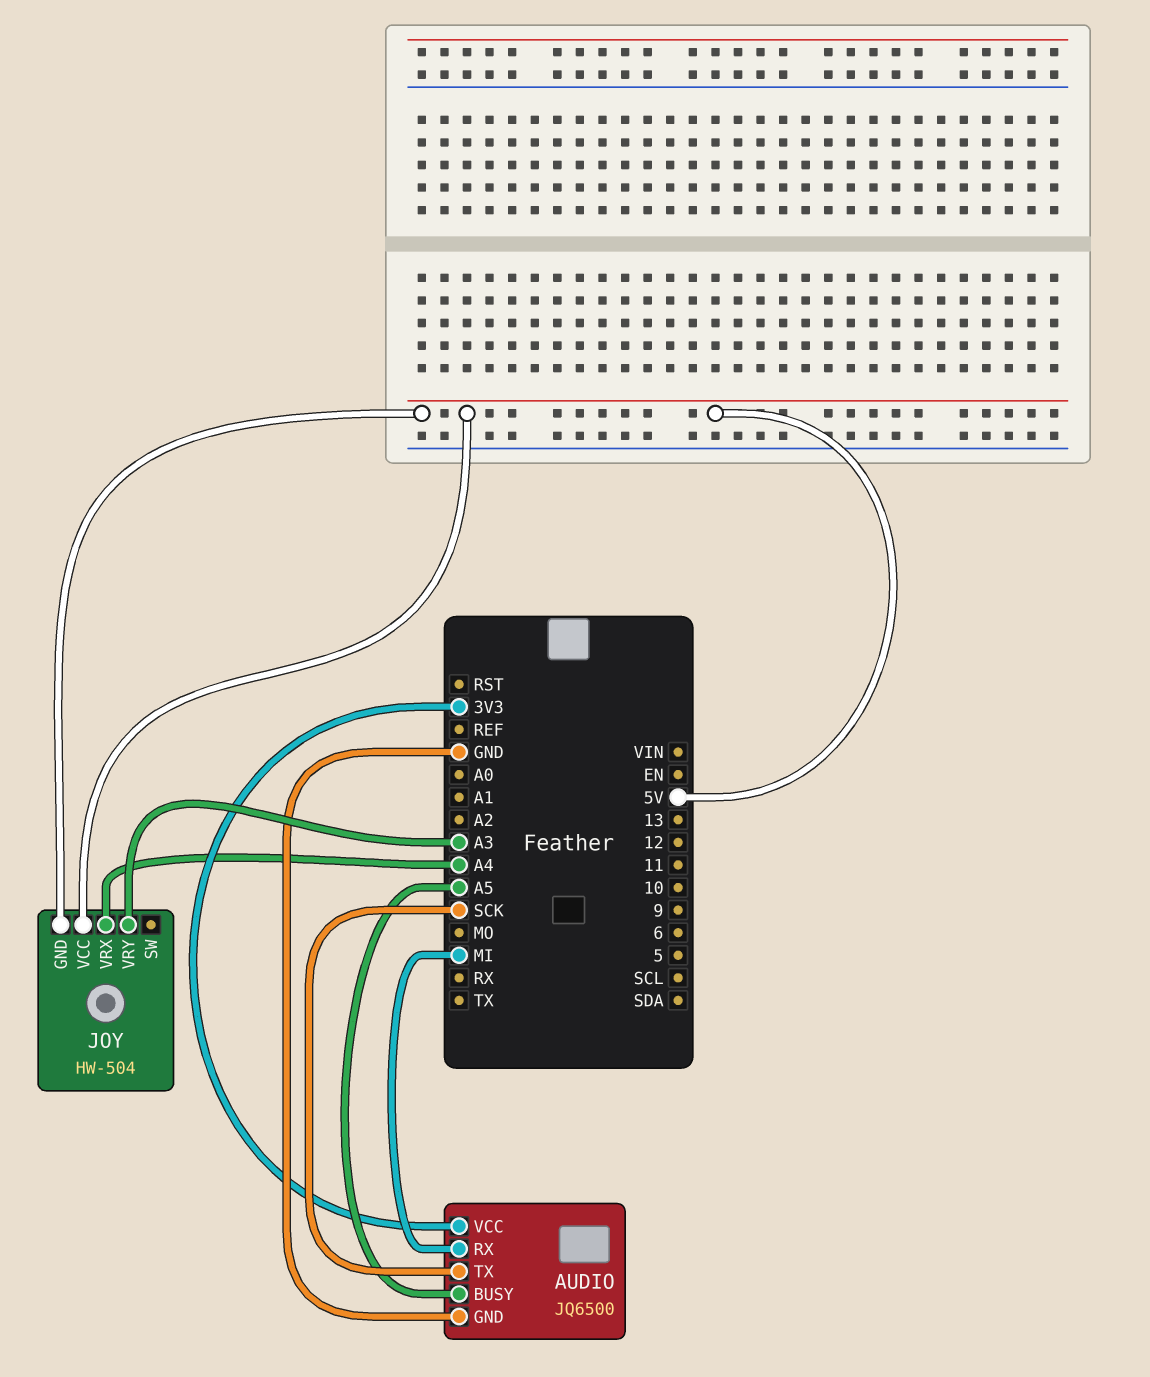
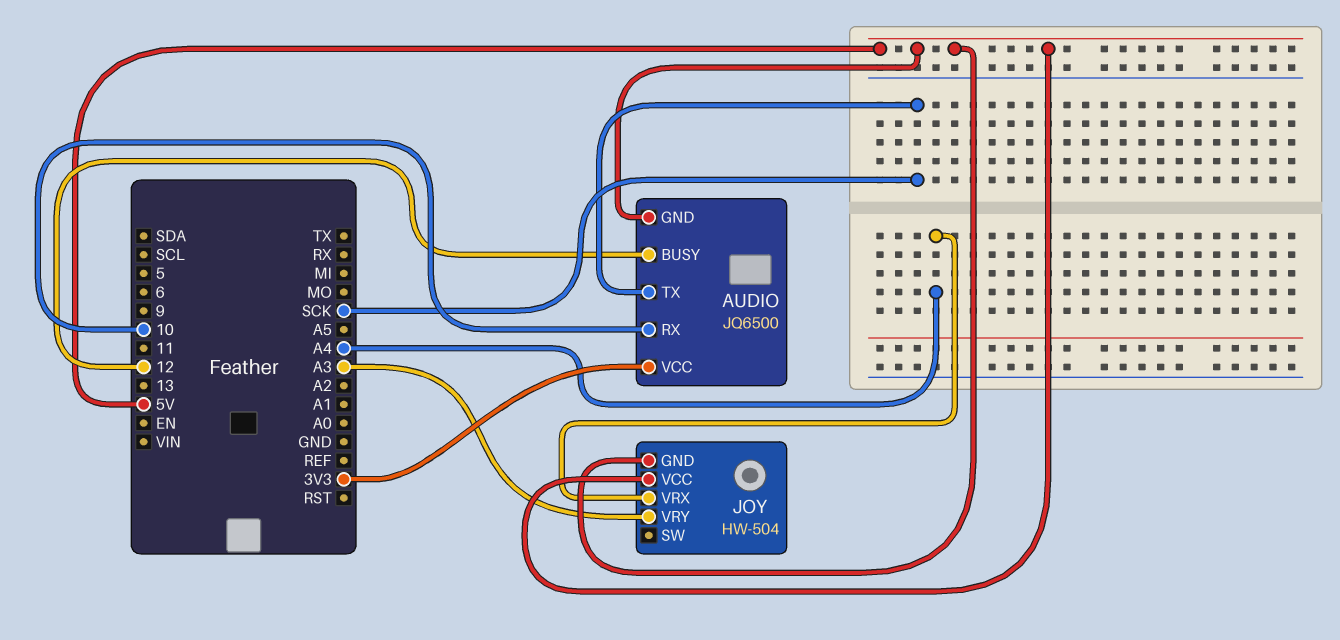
AUDIO pin BUSY: A5 -> 12
AUDIO pin GND: GND -> 5V
AUDIO pin RX: MI -> 10

